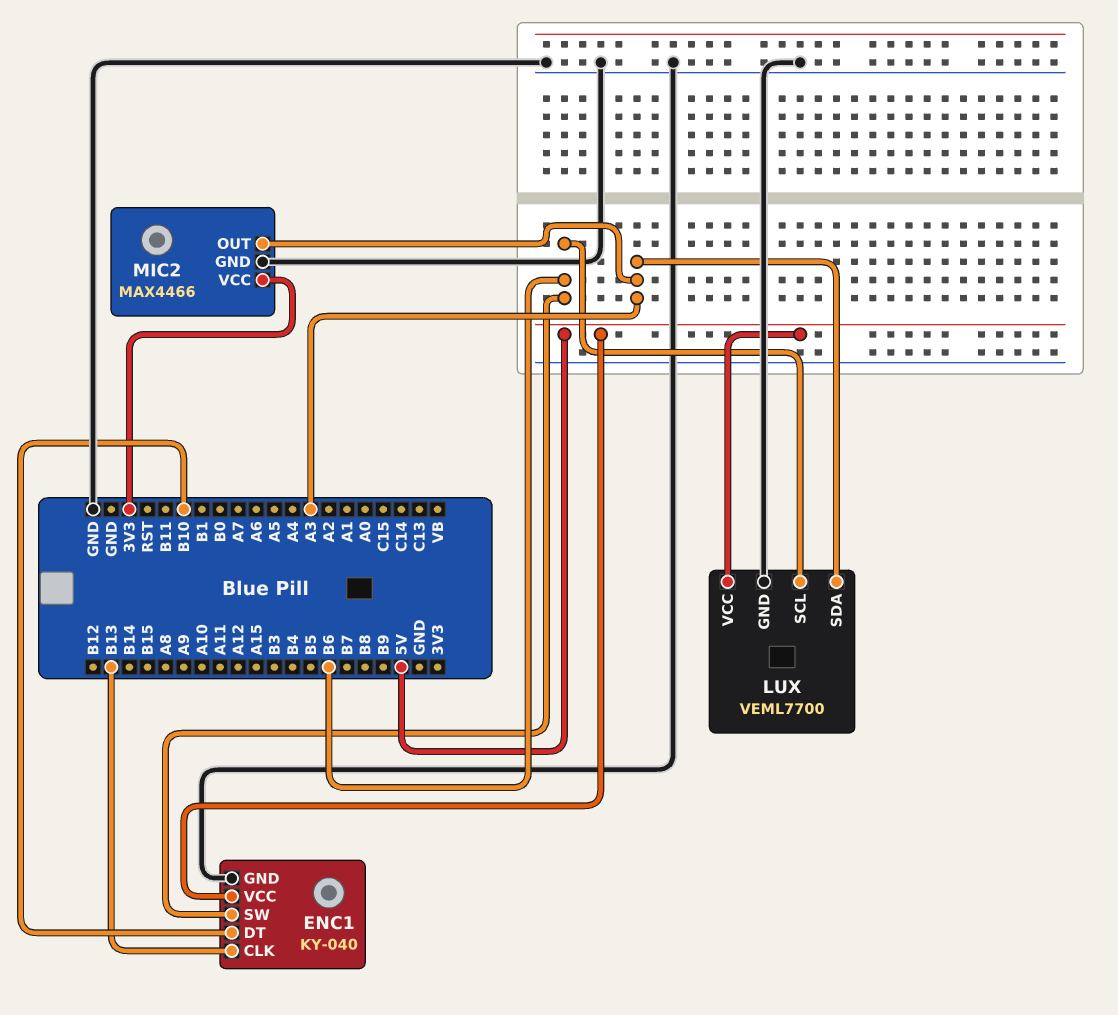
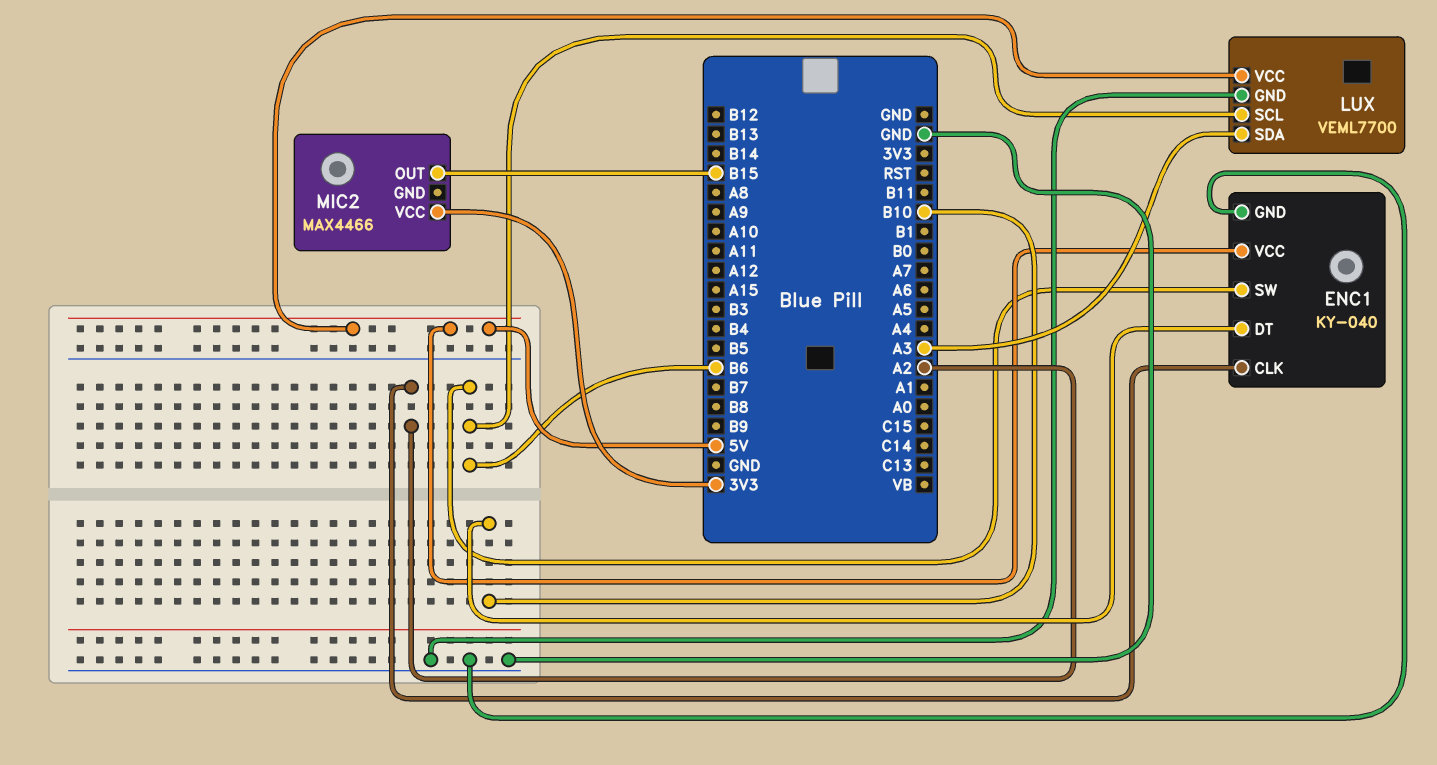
ENC1 pin CLK: B13 -> A2
MIC2 pin GND: GND -> none
MIC2 pin OUT: A3 -> B15

